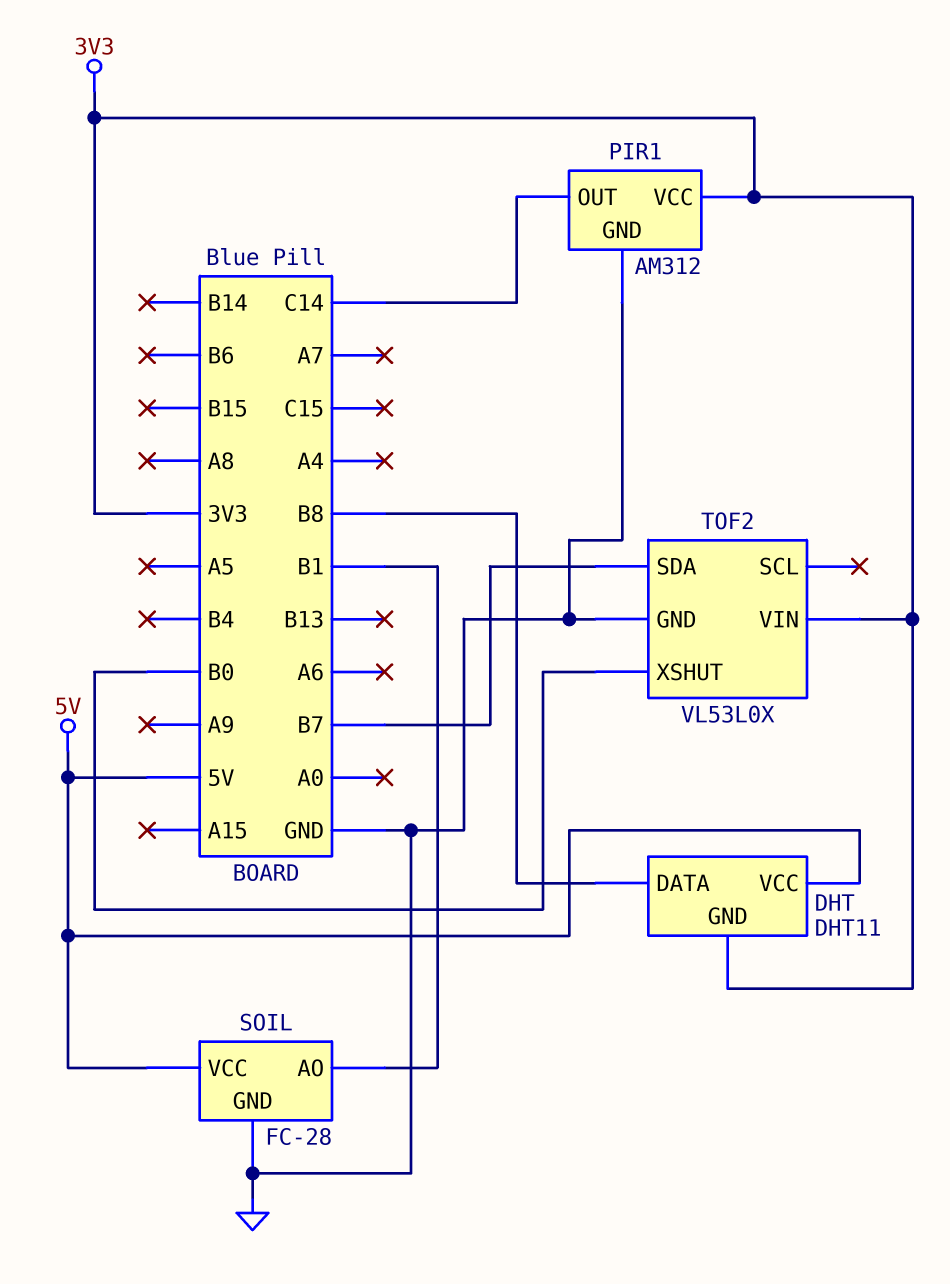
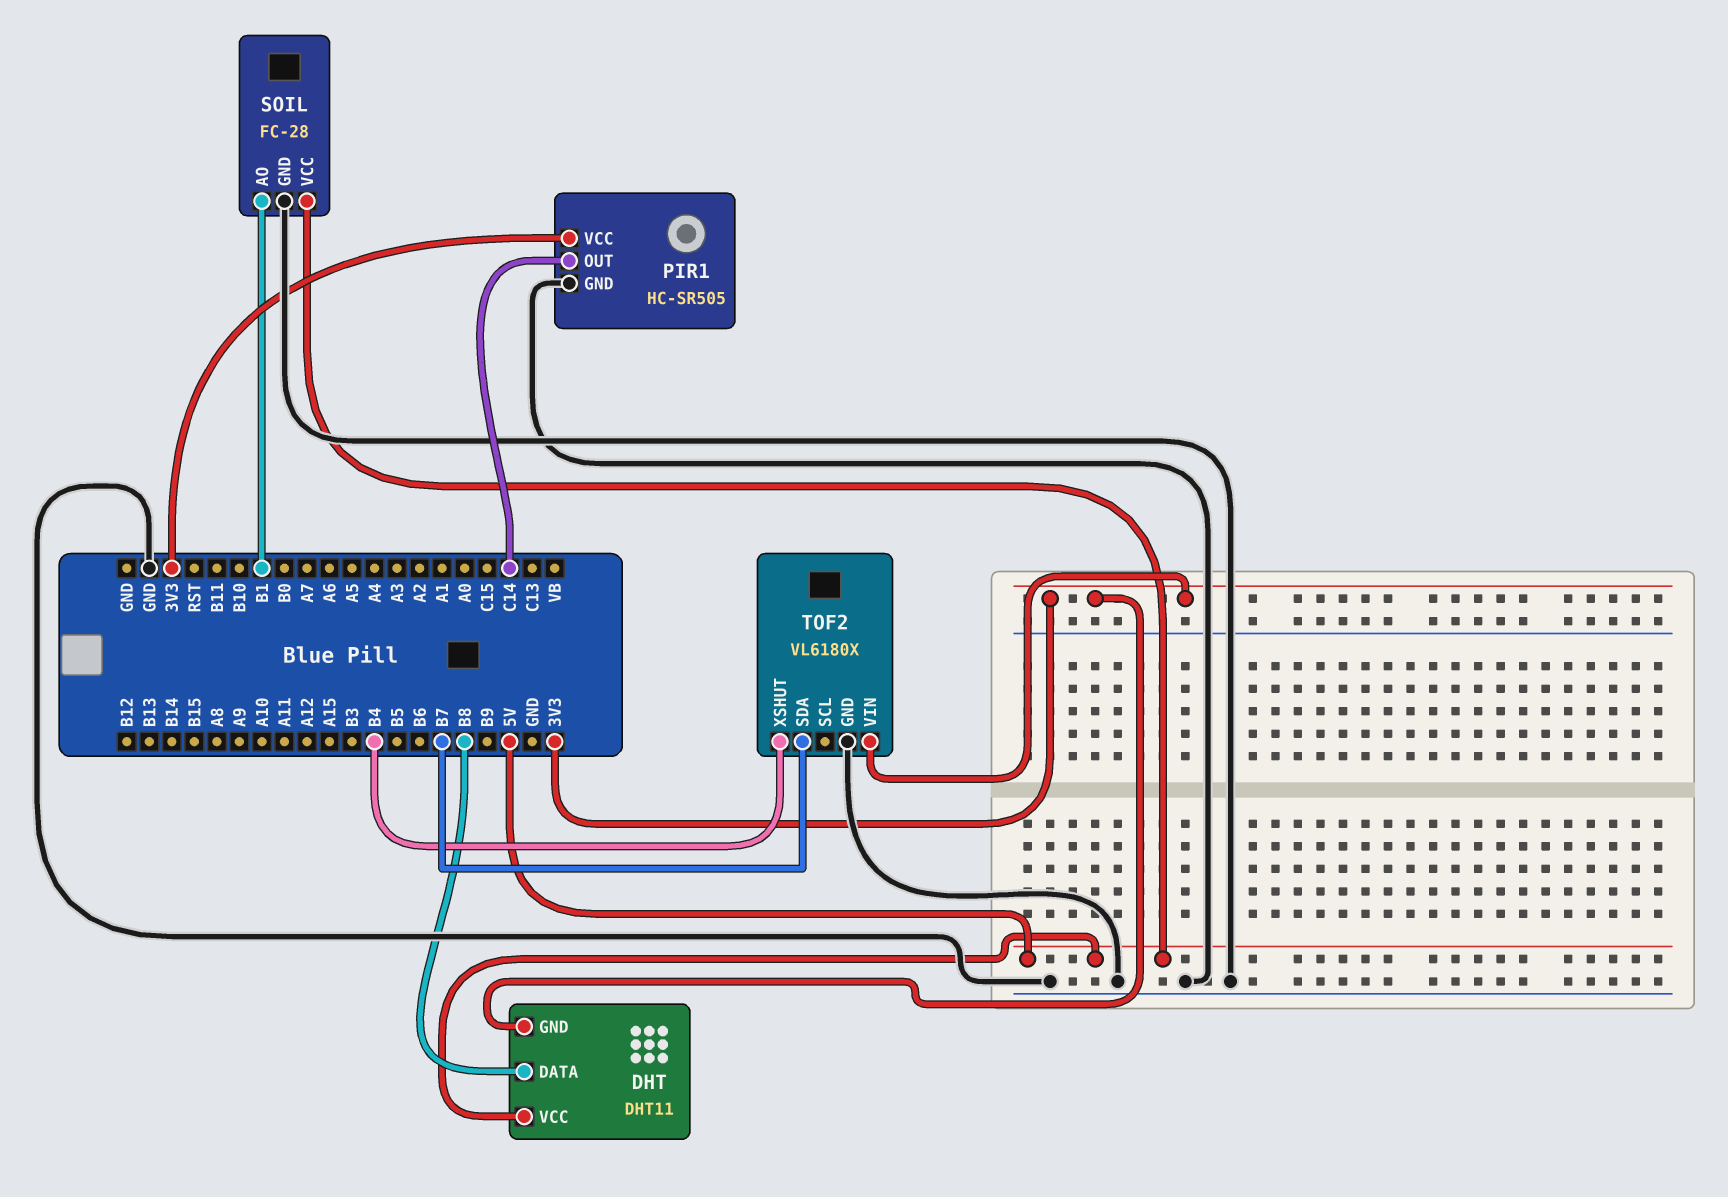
PIR1: AM312 -> HC-SR505
TOF2: VL53L0X -> VL6180X
TOF2 pin XSHUT: B0 -> B4

